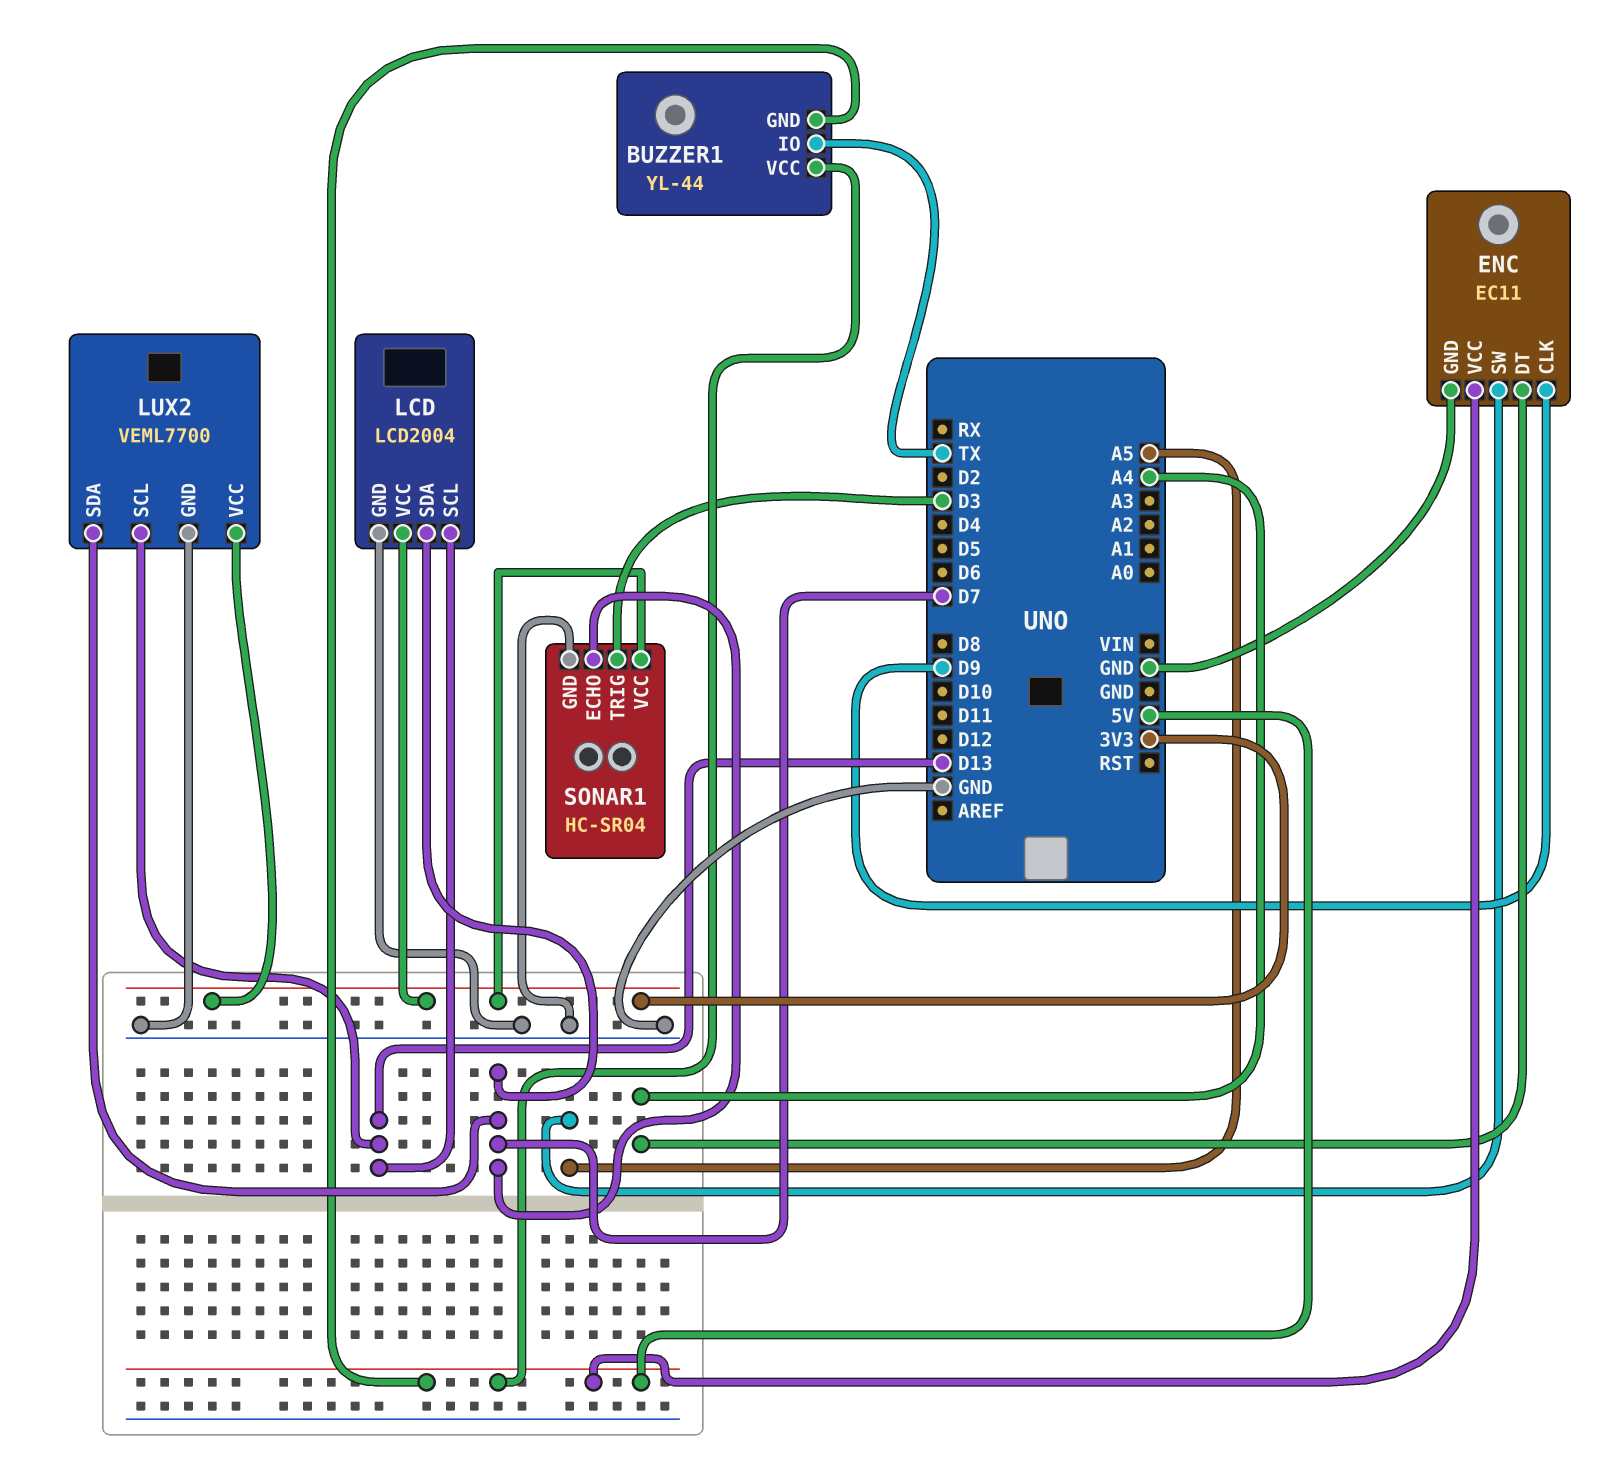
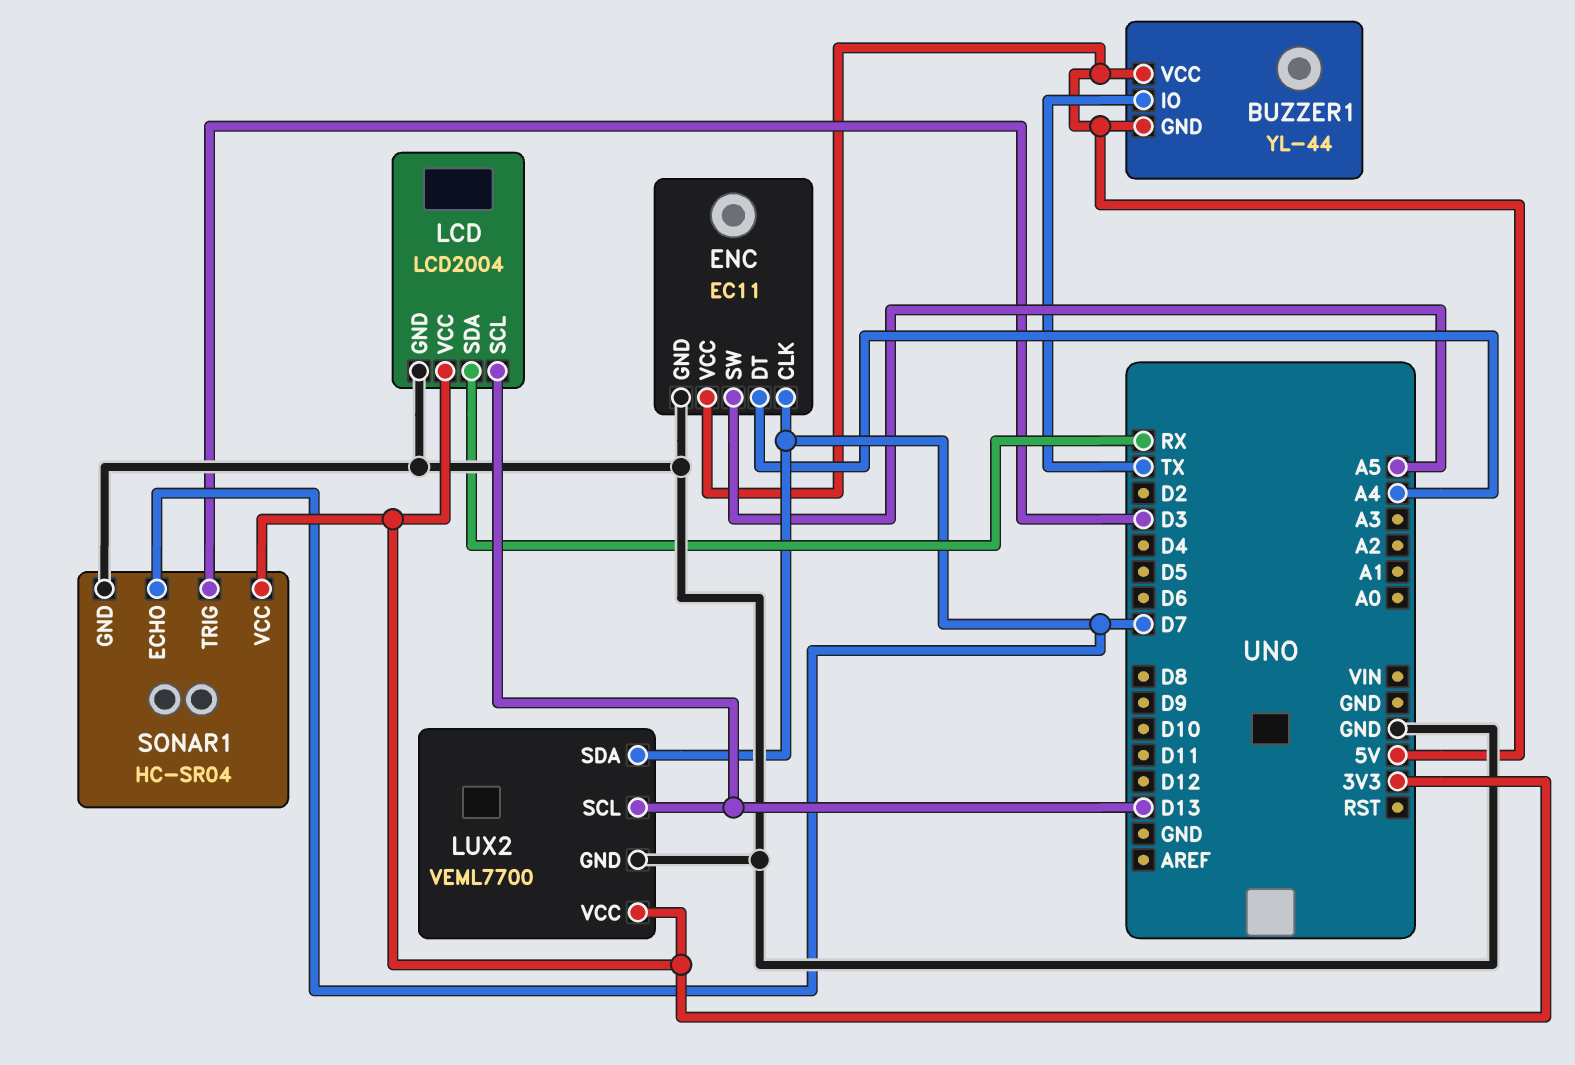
ENC pin CLK: D9 -> D7
LCD pin SDA: D7 -> RX

